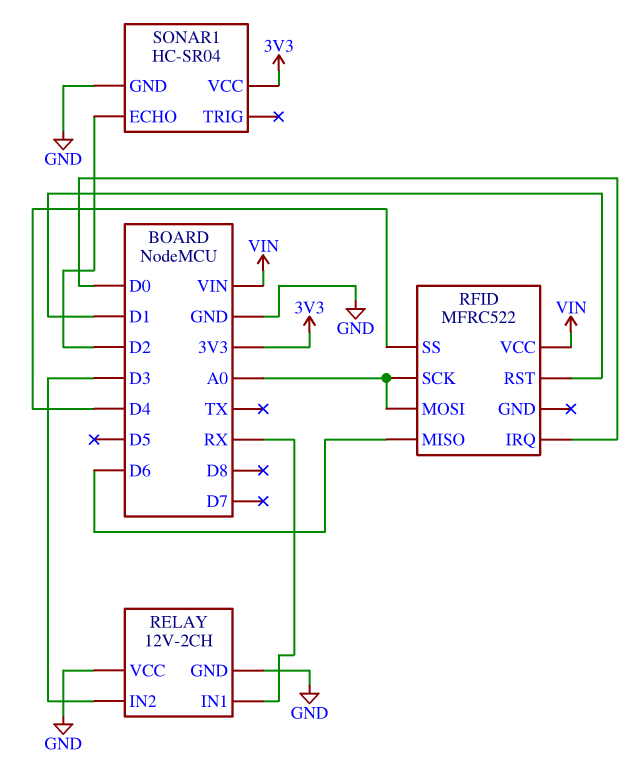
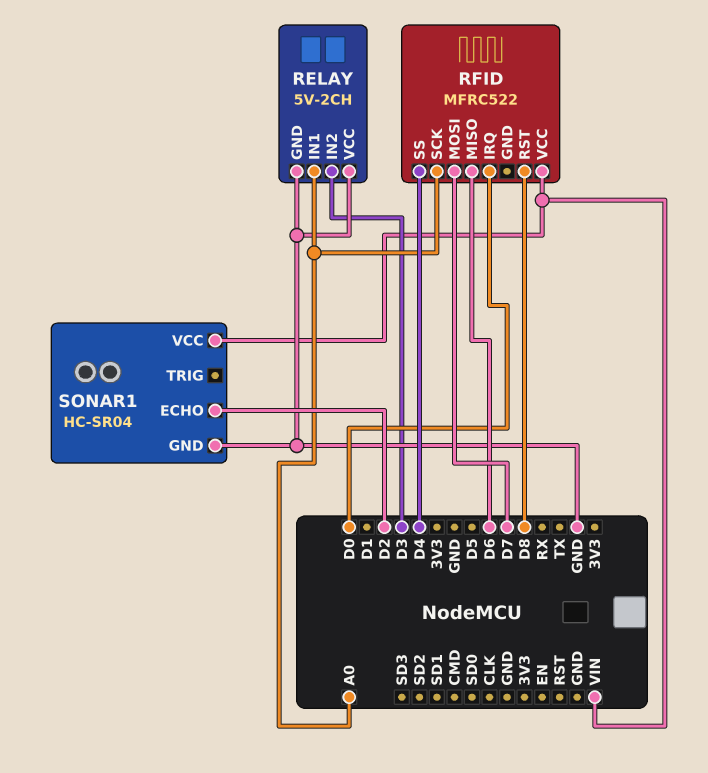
RELAY: 12V-2CH -> 5V-2CH
RELAY pin IN1: RX -> A0
RFID pin MOSI: A0 -> D7
RFID pin RST: D1 -> D8
SONAR1 pin VCC: 3V3 -> VIN

